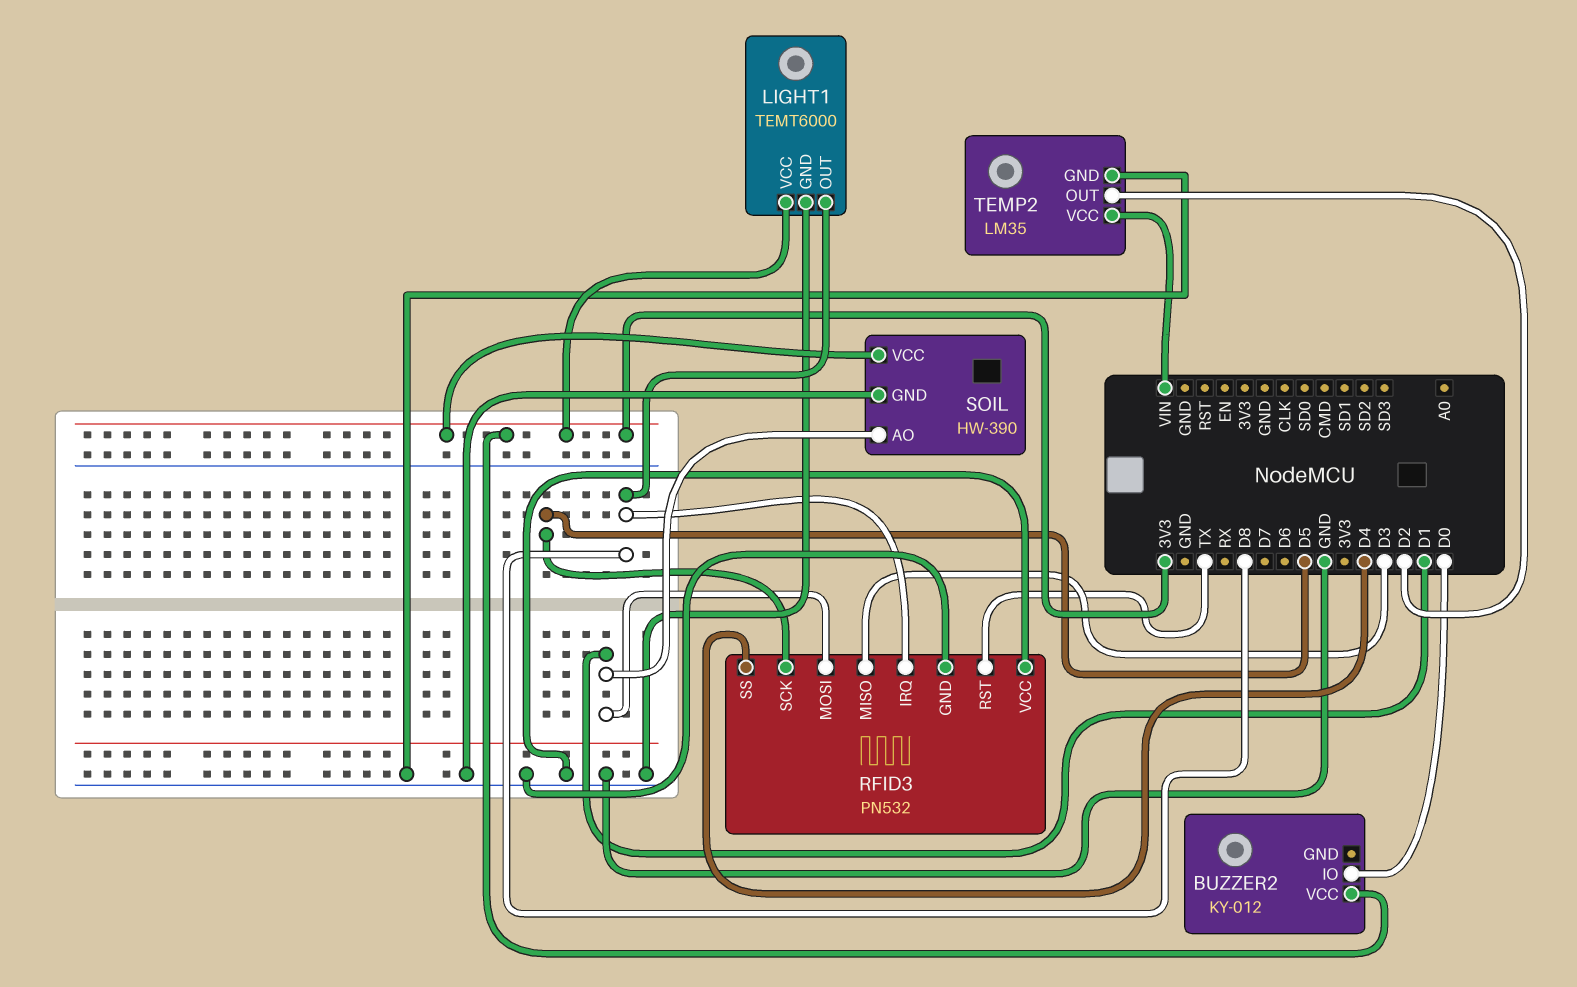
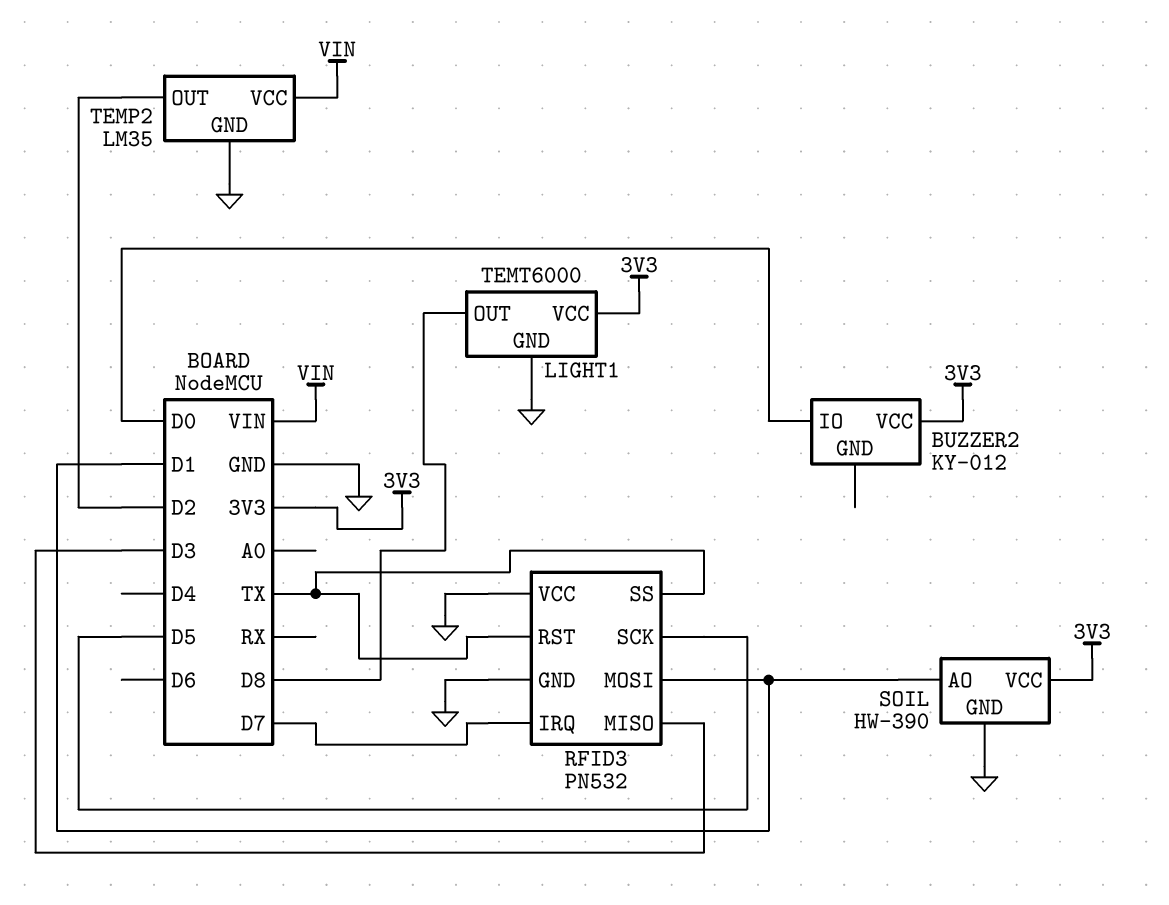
RFID3 pin IRQ: D8 -> D7
RFID3 pin SS: D4 -> TX

